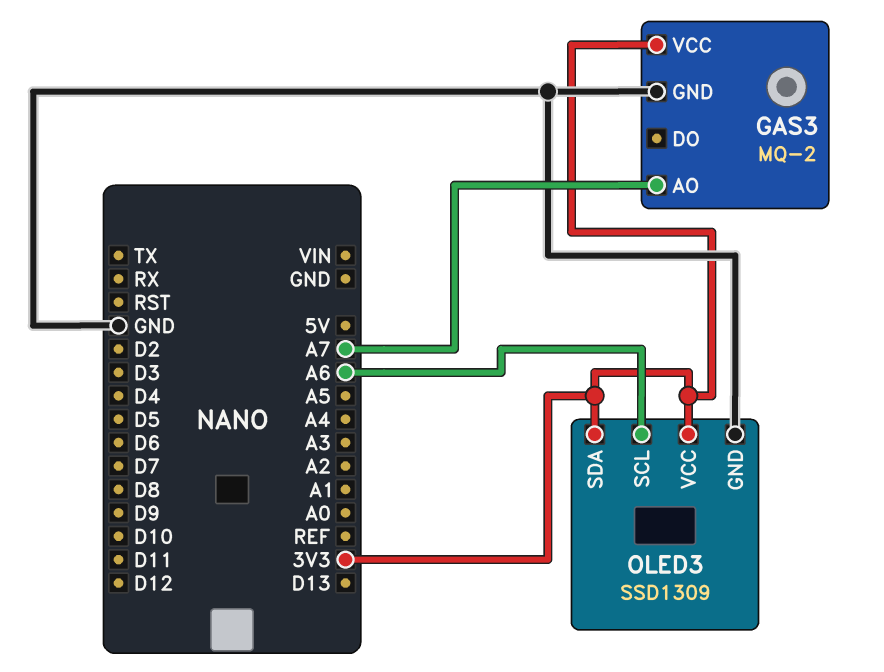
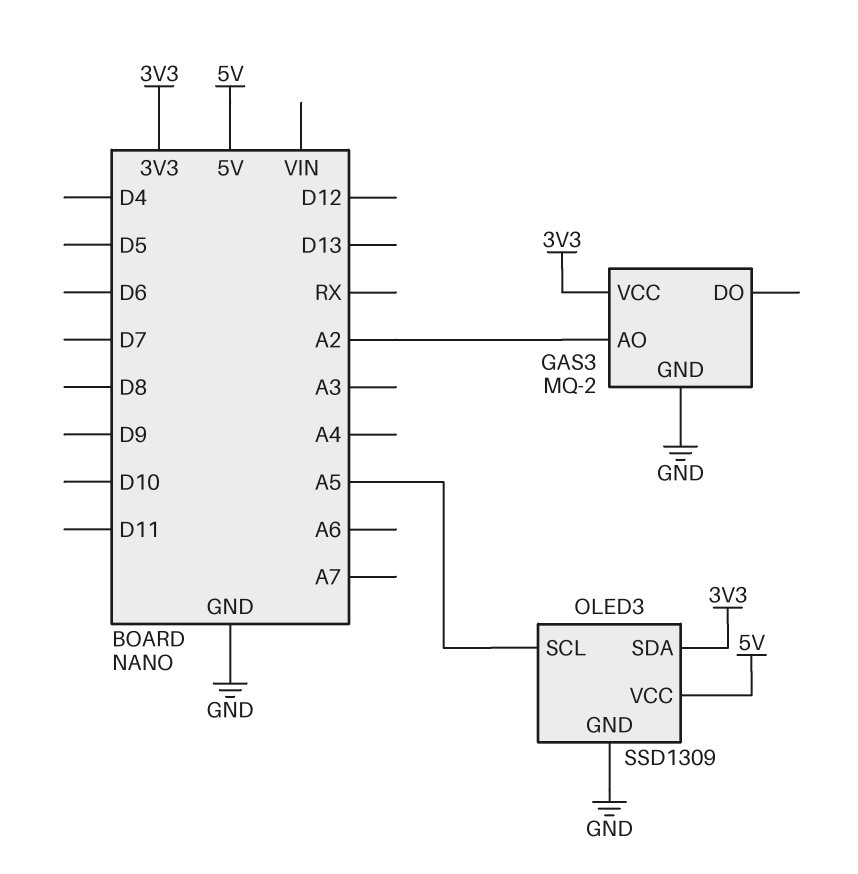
GAS3 pin AO: A7 -> A2
OLED3 pin SCL: A6 -> A5
OLED3 pin VCC: 3V3 -> 5V

